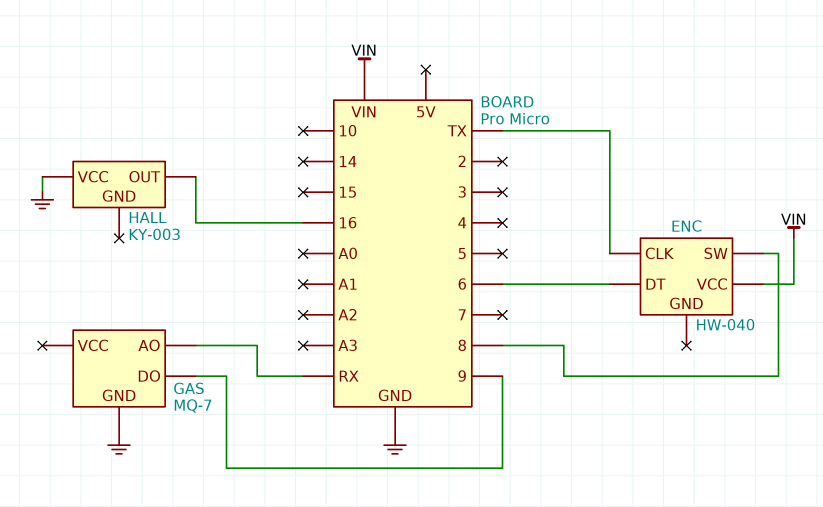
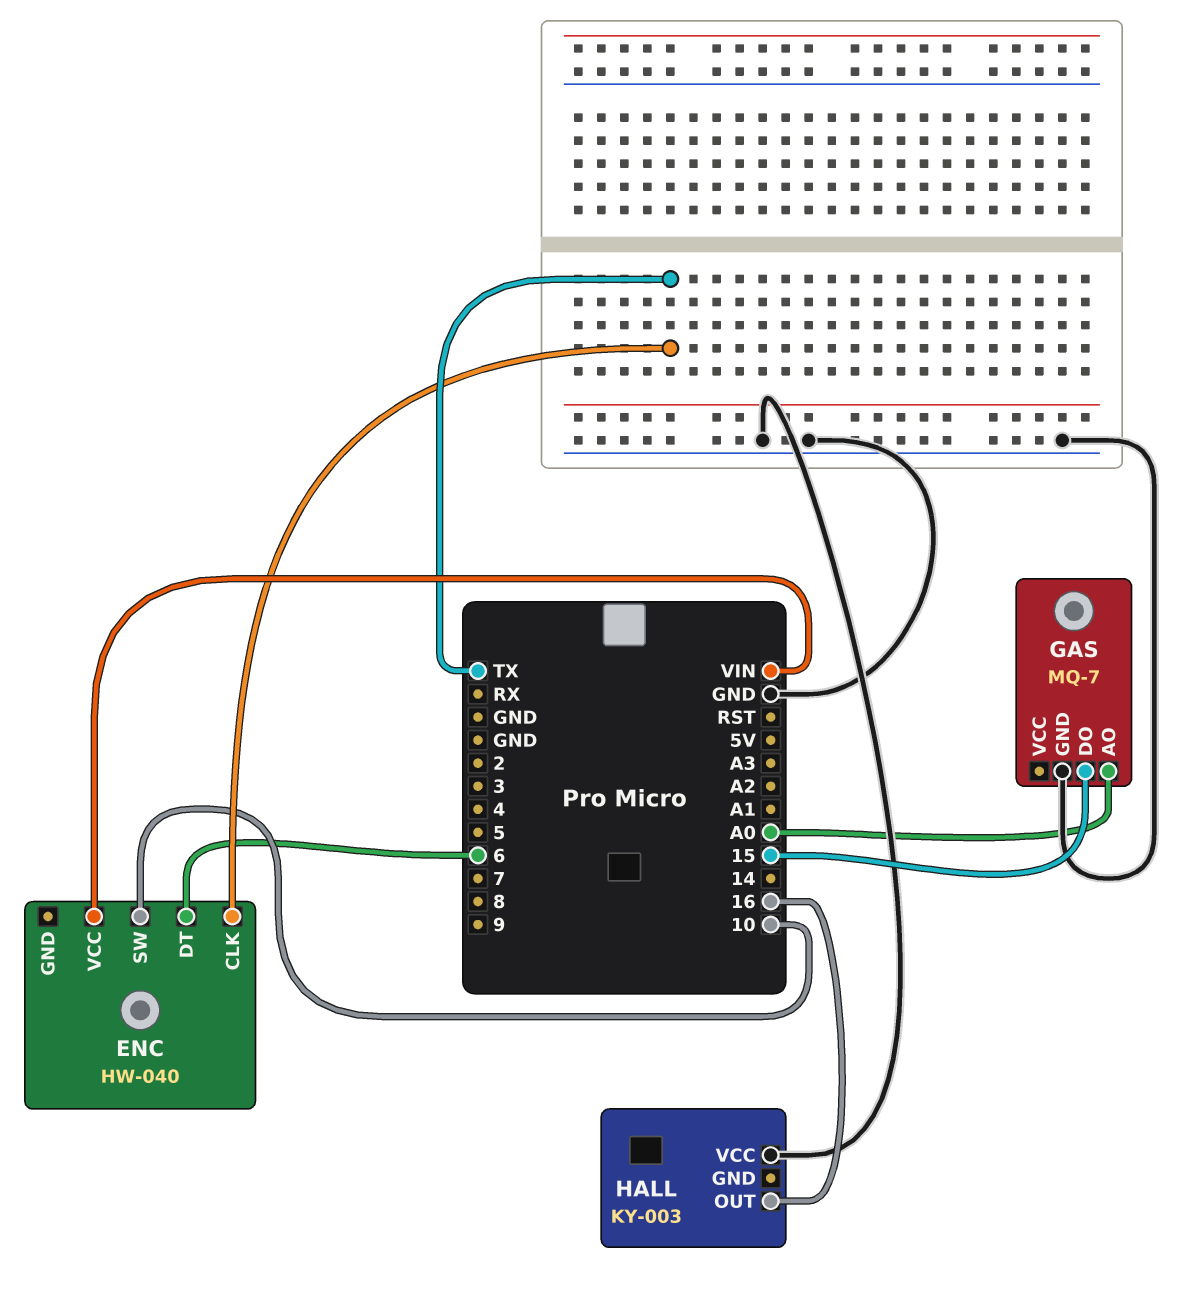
ENC pin SW: 8 -> 10
GAS pin AO: RX -> A0
GAS pin DO: 9 -> 15

